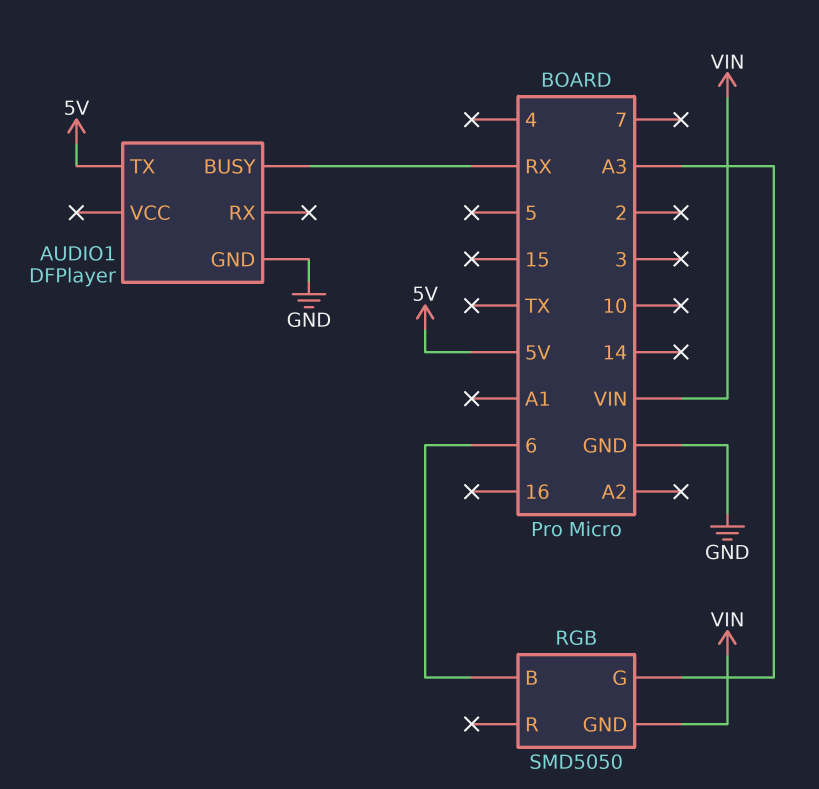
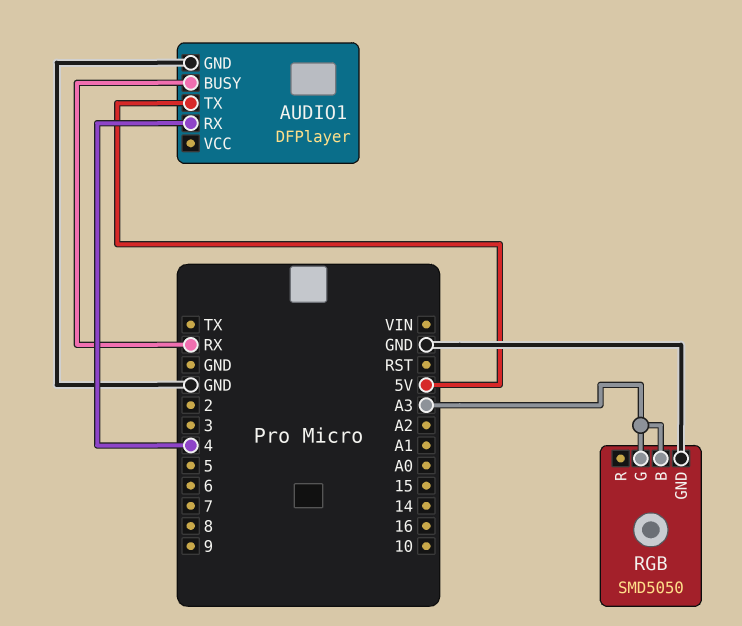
AUDIO1 pin RX: none -> 4
RGB pin B: 6 -> A3
RGB pin GND: VIN -> GND

